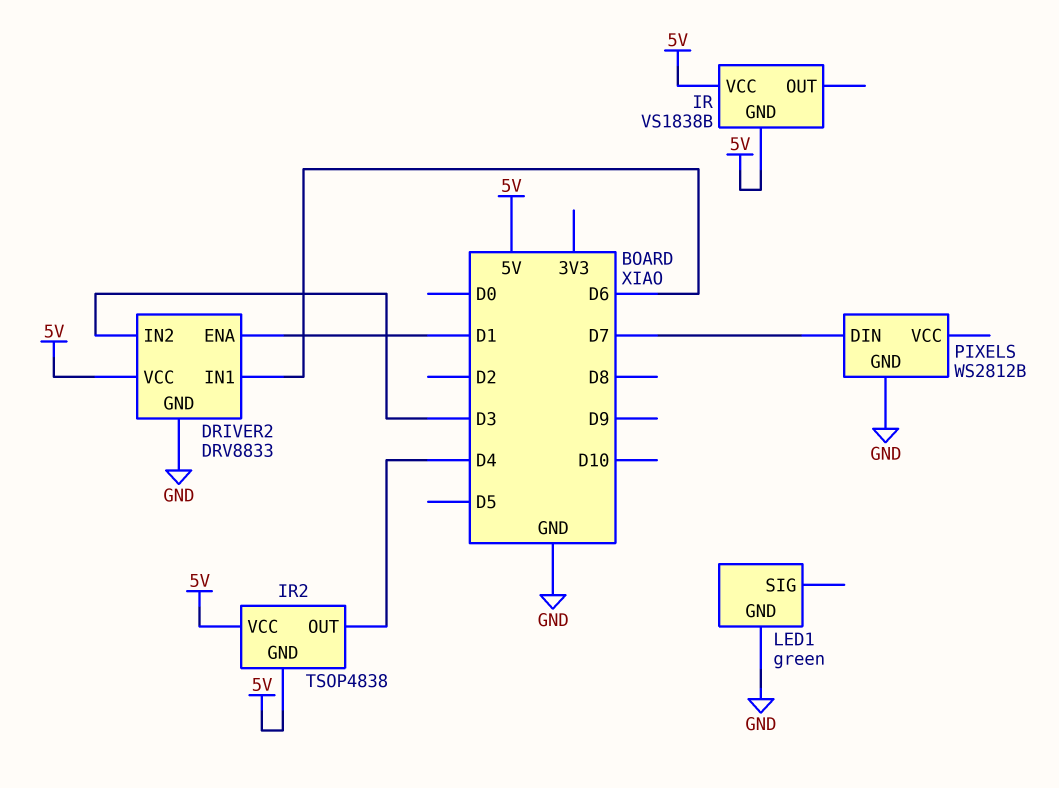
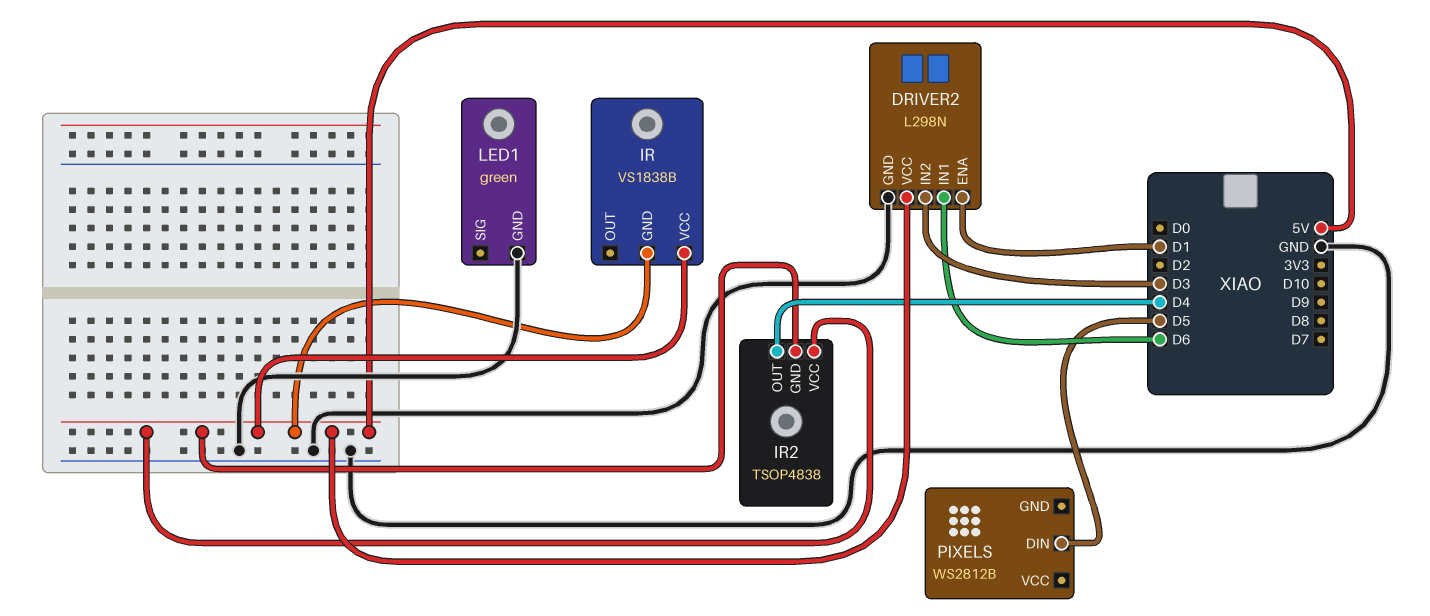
DRIVER2: DRV8833 -> L298N
PIXELS pin DIN: D7 -> D5
PIXELS pin GND: GND -> none

